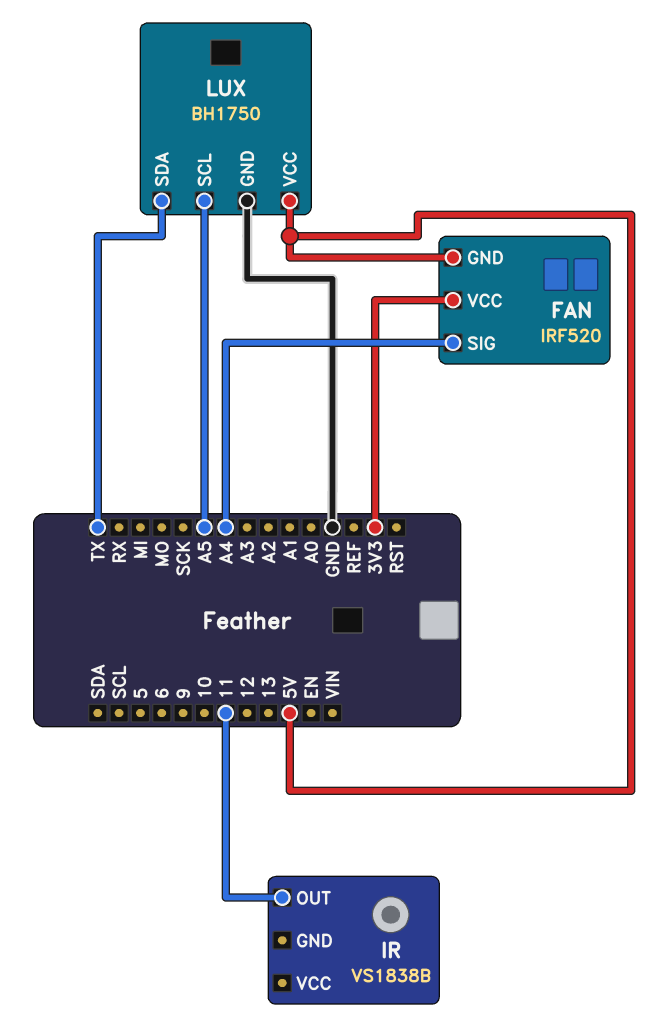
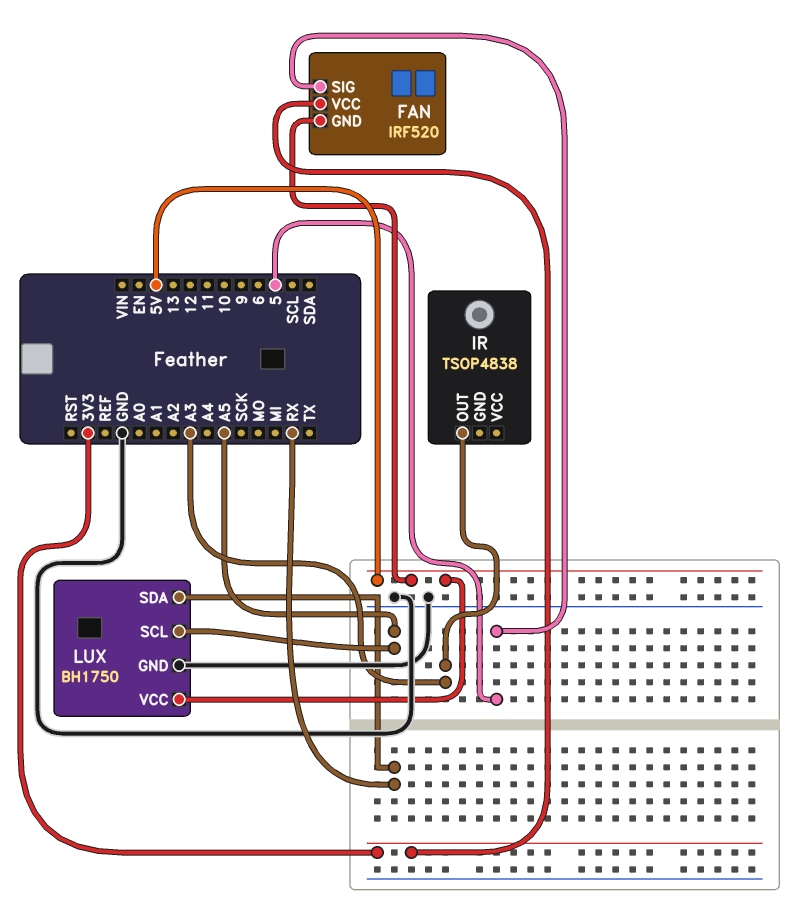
FAN pin SIG: A4 -> 5
IR: VS1838B -> TSOP4838
IR pin OUT: 11 -> A3
LUX pin SDA: TX -> RX

